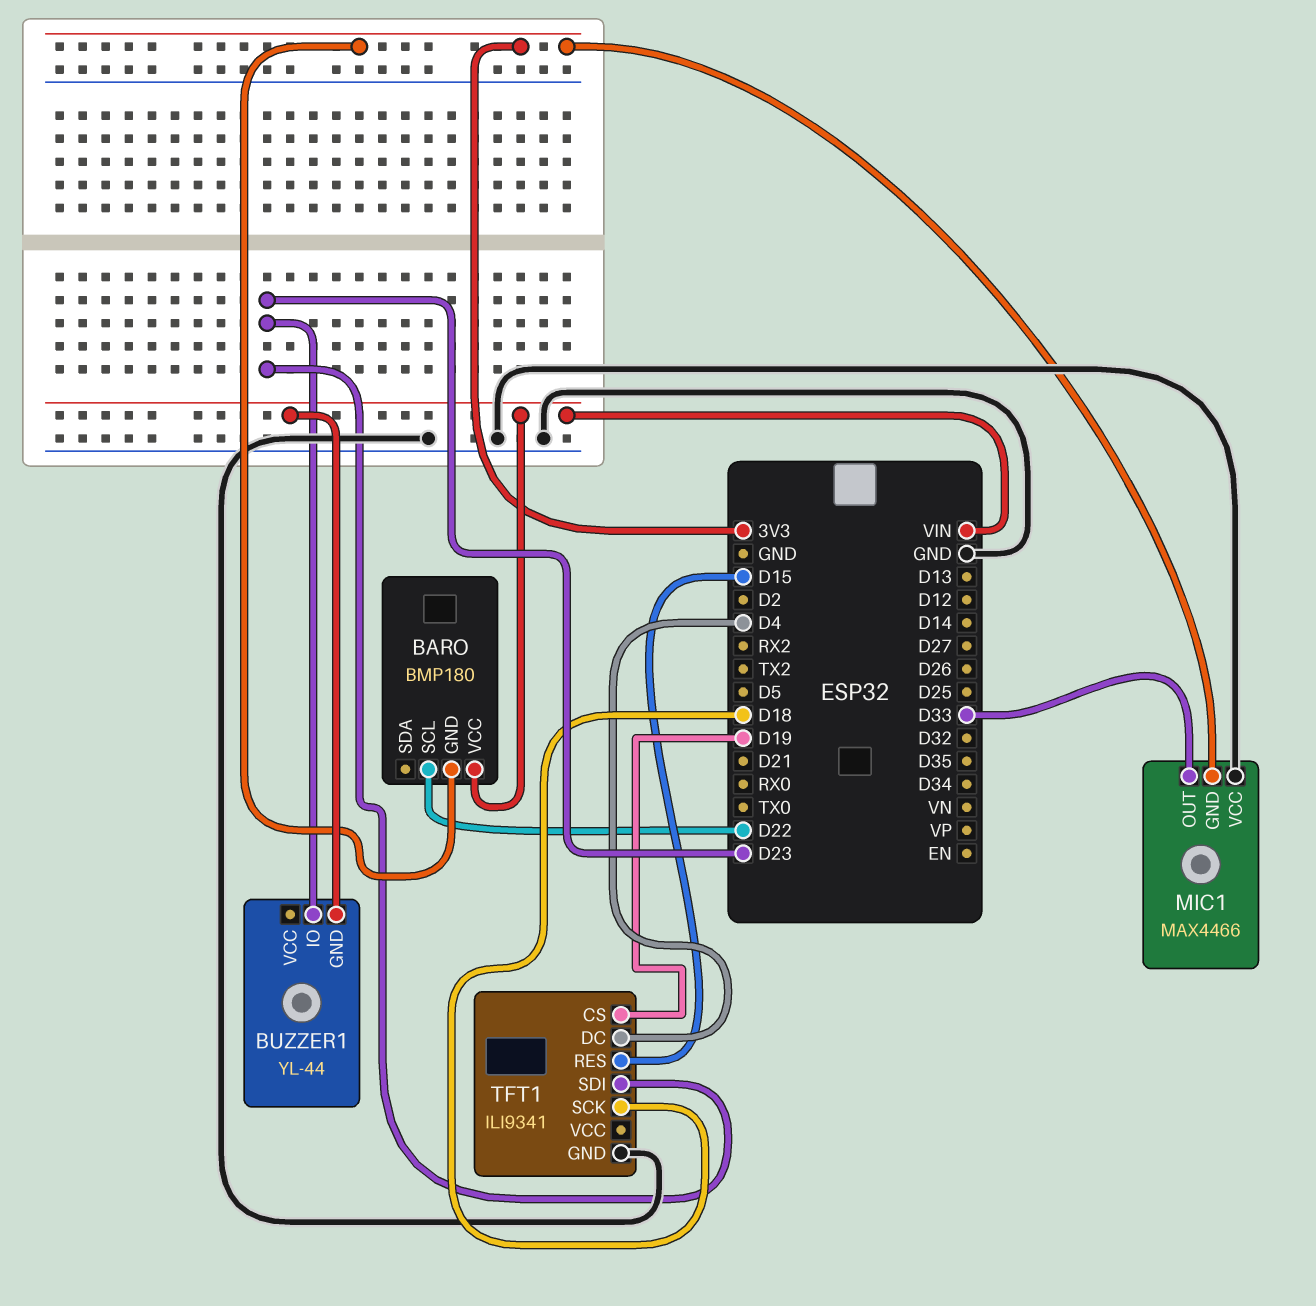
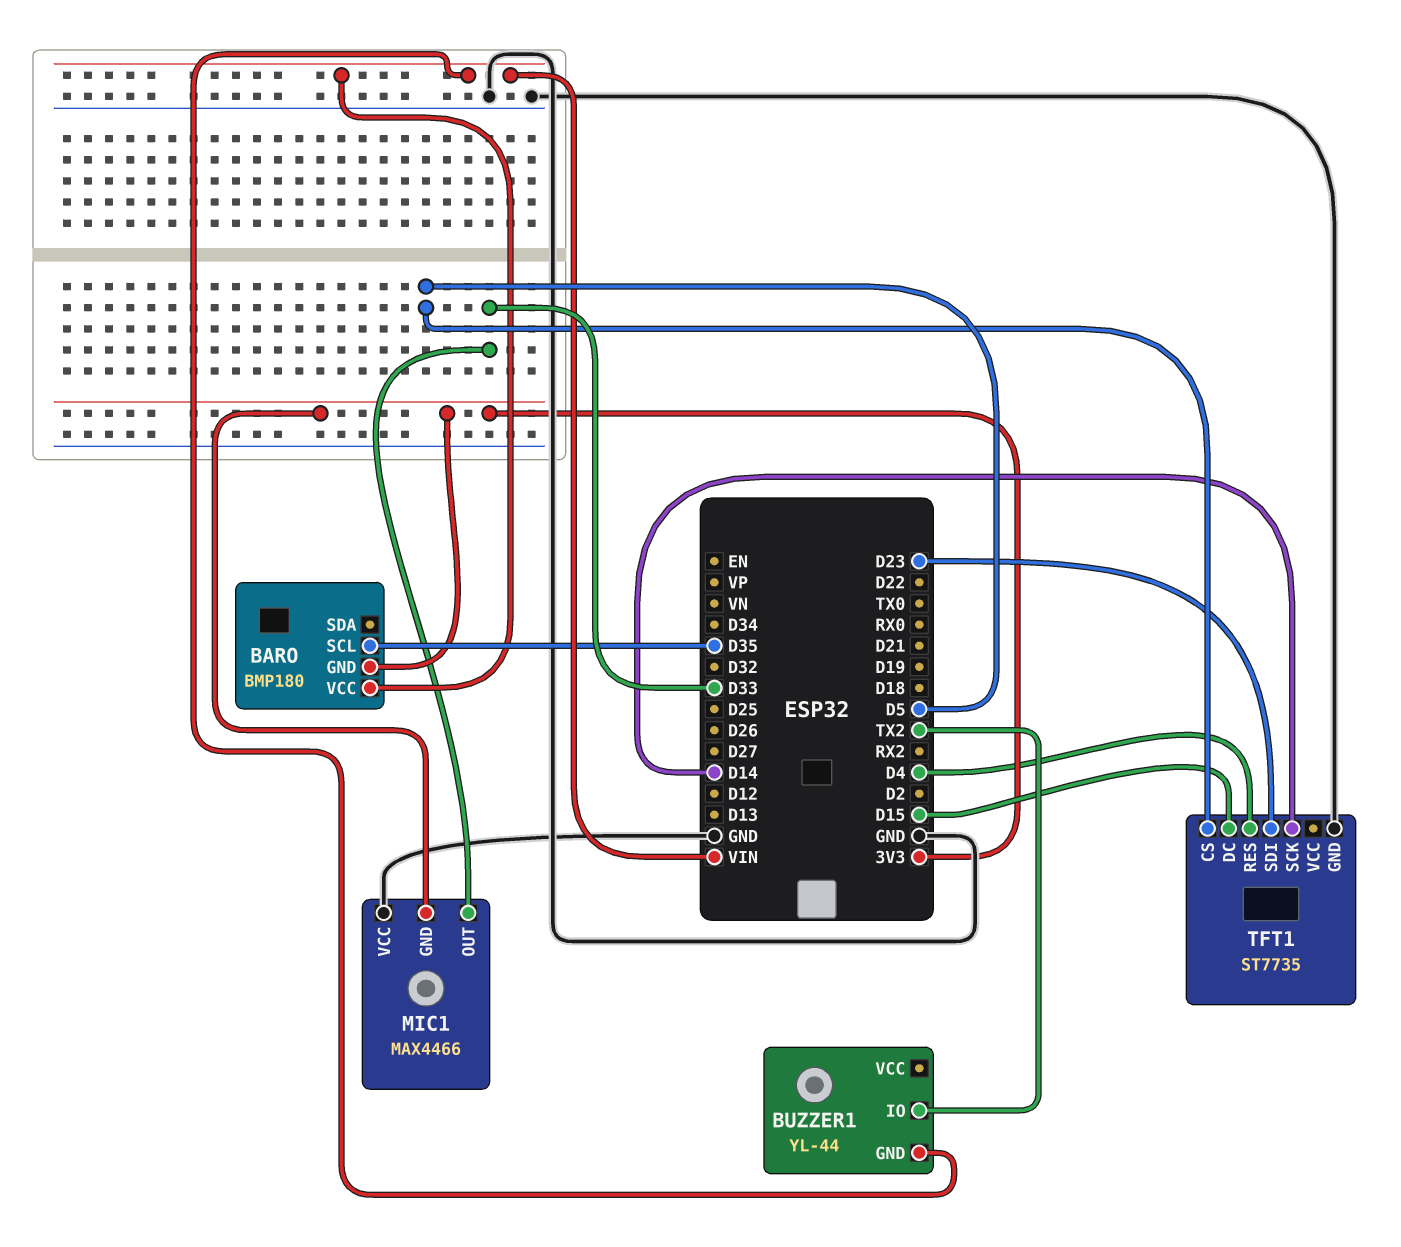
BARO pin SCL: D22 -> D35
BUZZER1 pin IO: D23 -> TX2
TFT1: ILI9341 -> ST7735
TFT1 pin CS: D19 -> D5
TFT1 pin DC: D4 -> D15
TFT1 pin RES: D15 -> D4
TFT1 pin SCK: D18 -> D14

